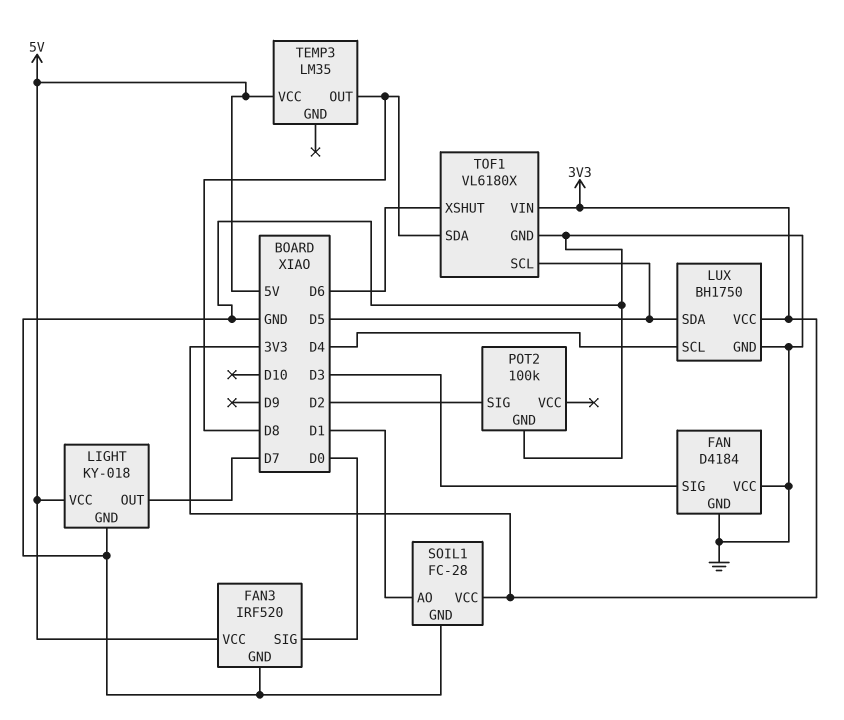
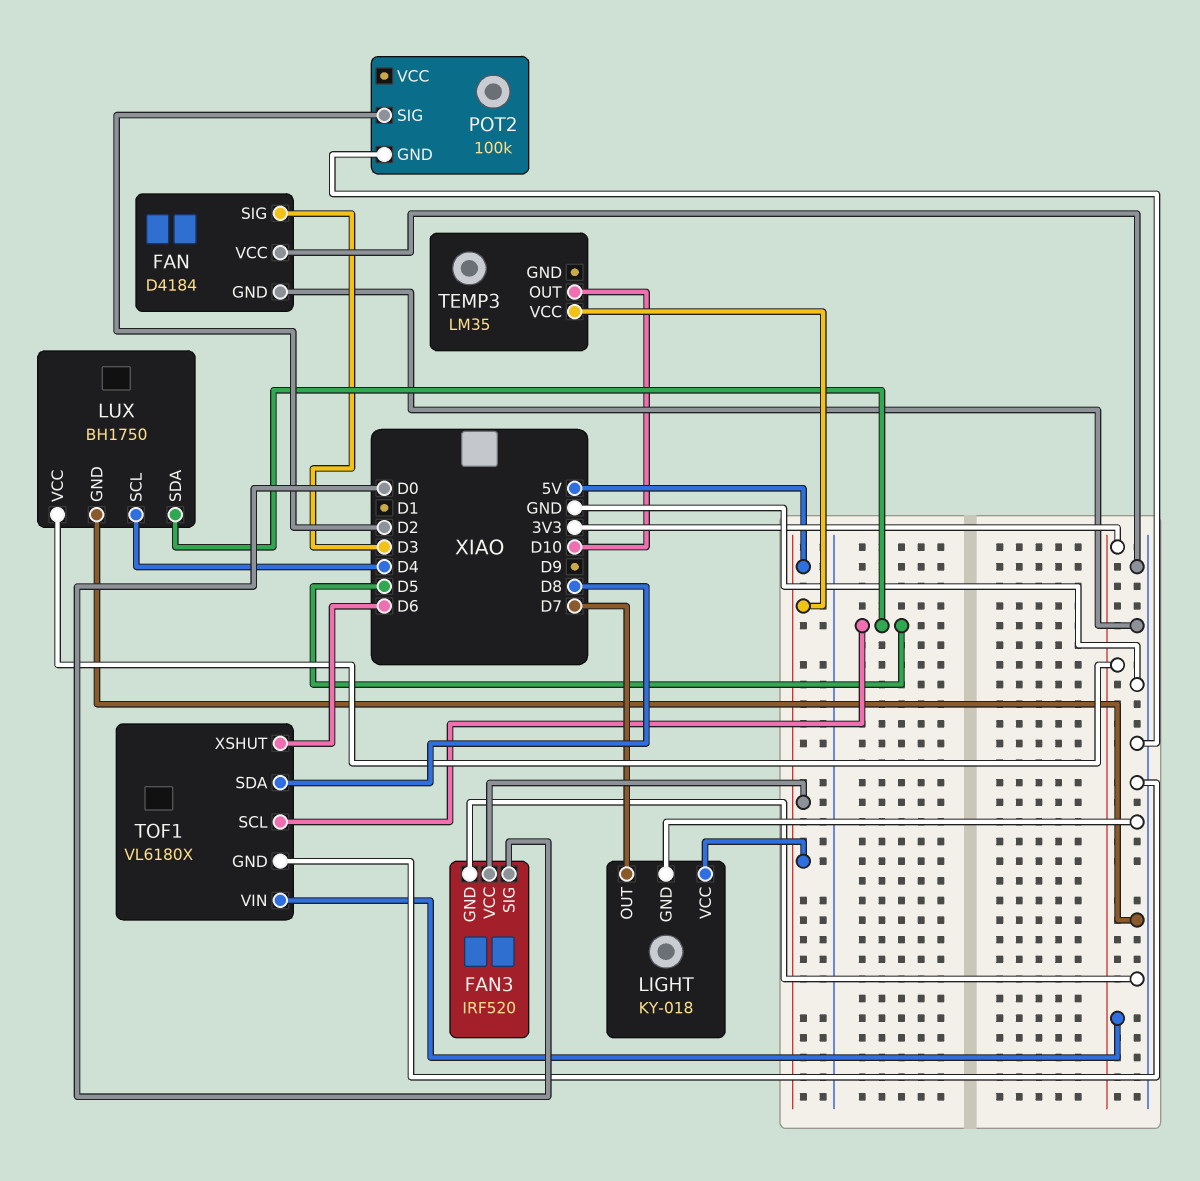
SOIL1: FC-28 -> none
SOIL1 pin AO: D1 -> none
SOIL1 pin GND: GND -> none
SOIL1 pin VCC: 3V3 -> none
TEMP3 pin OUT: D8 -> D10

